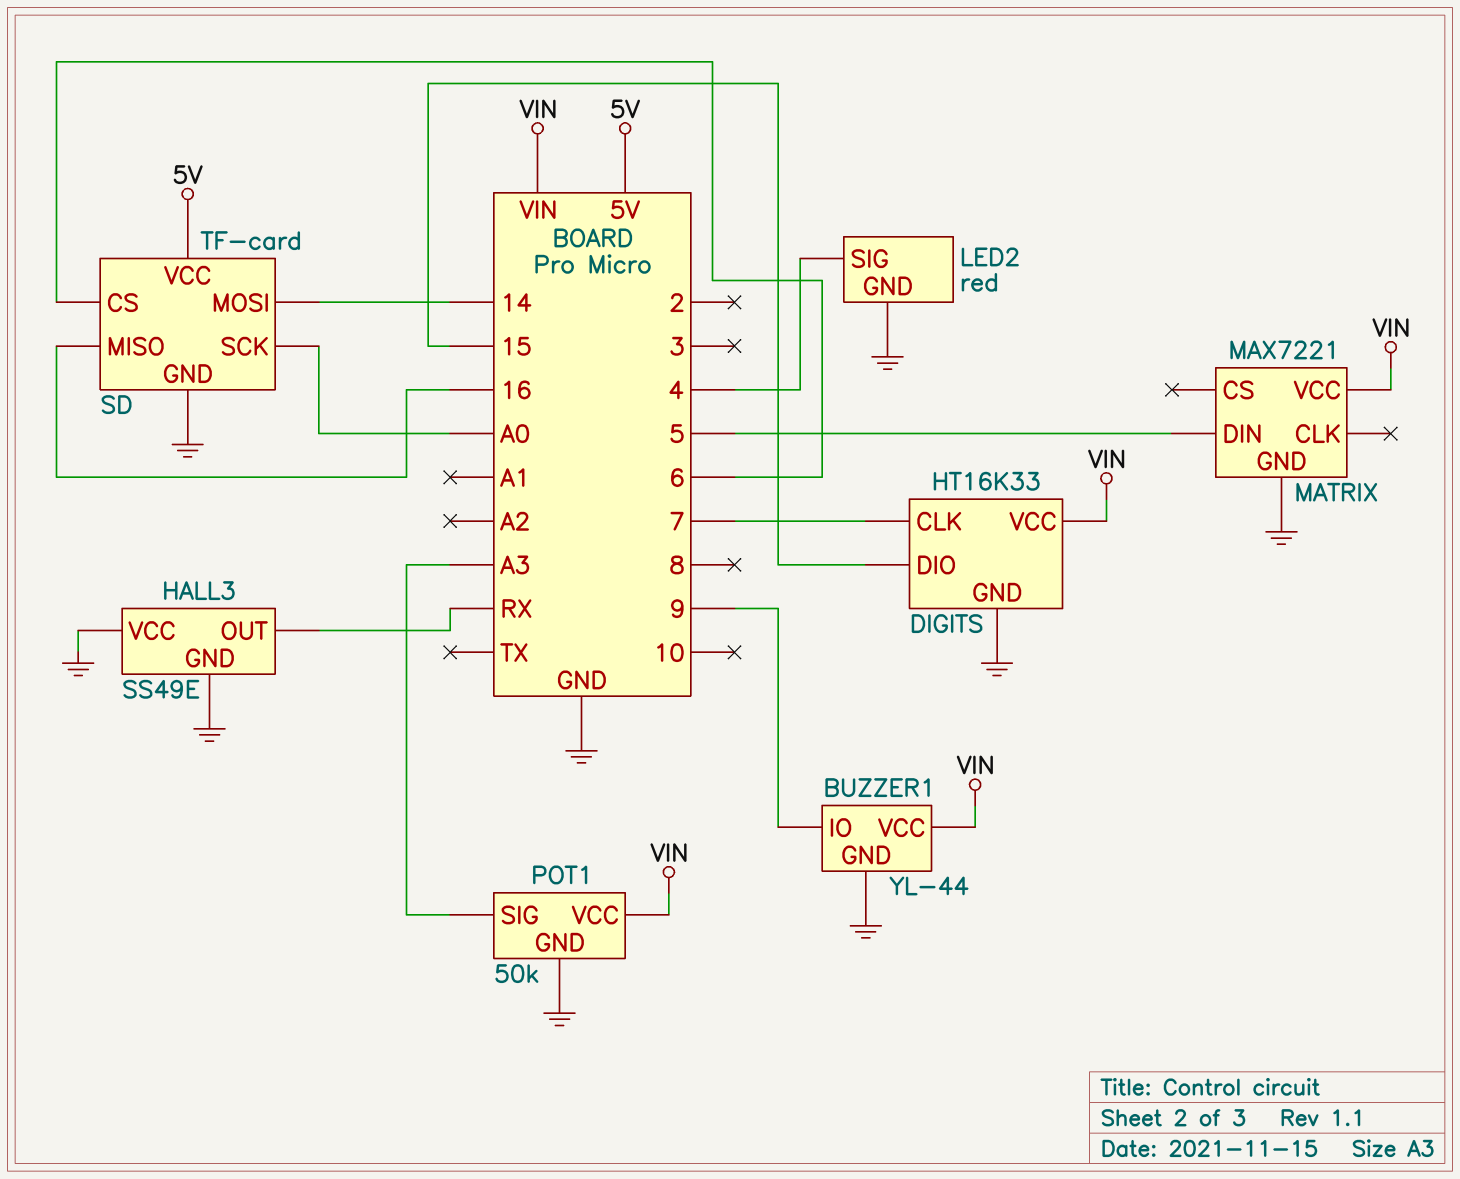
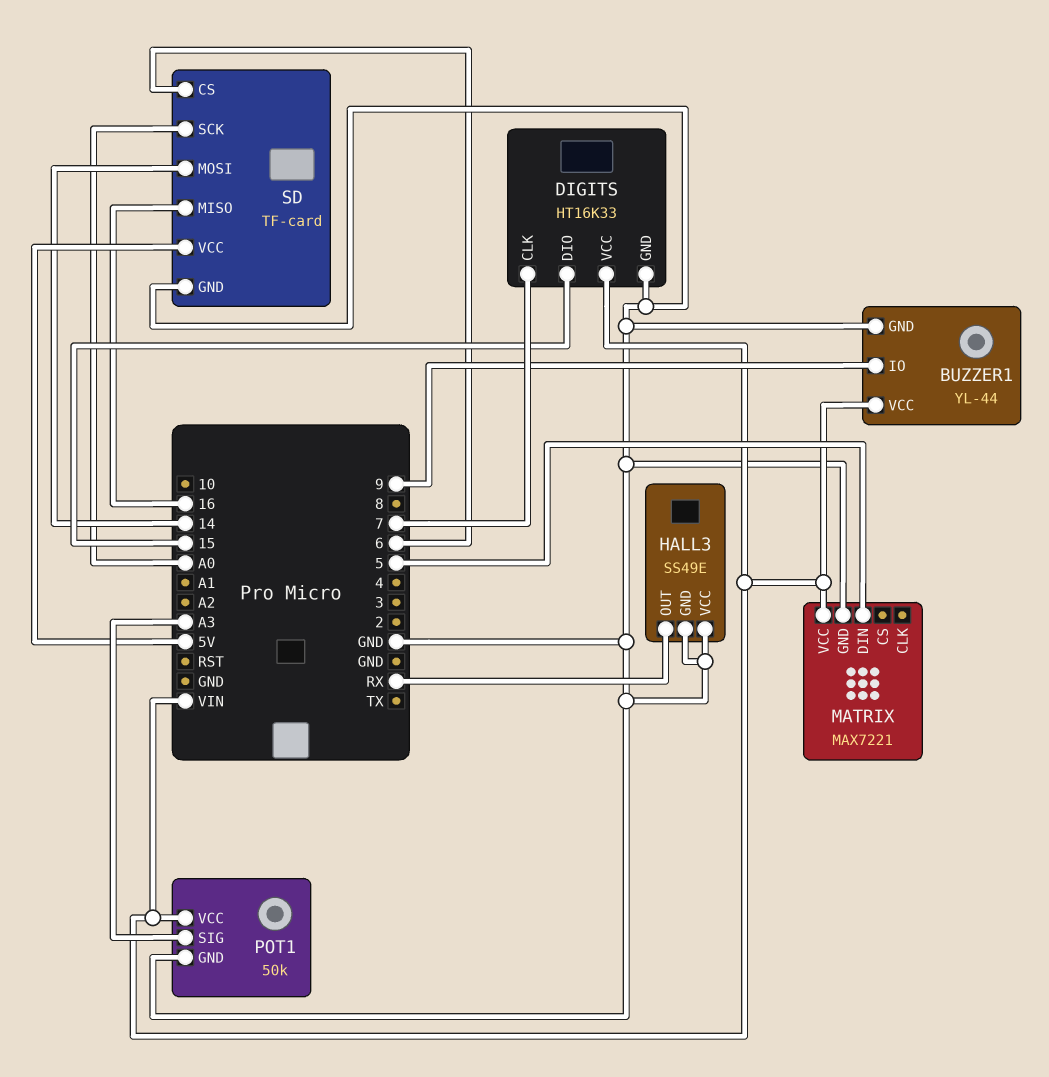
LED2: red -> none
LED2 pin GND: GND -> none
LED2 pin SIG: 4 -> none

